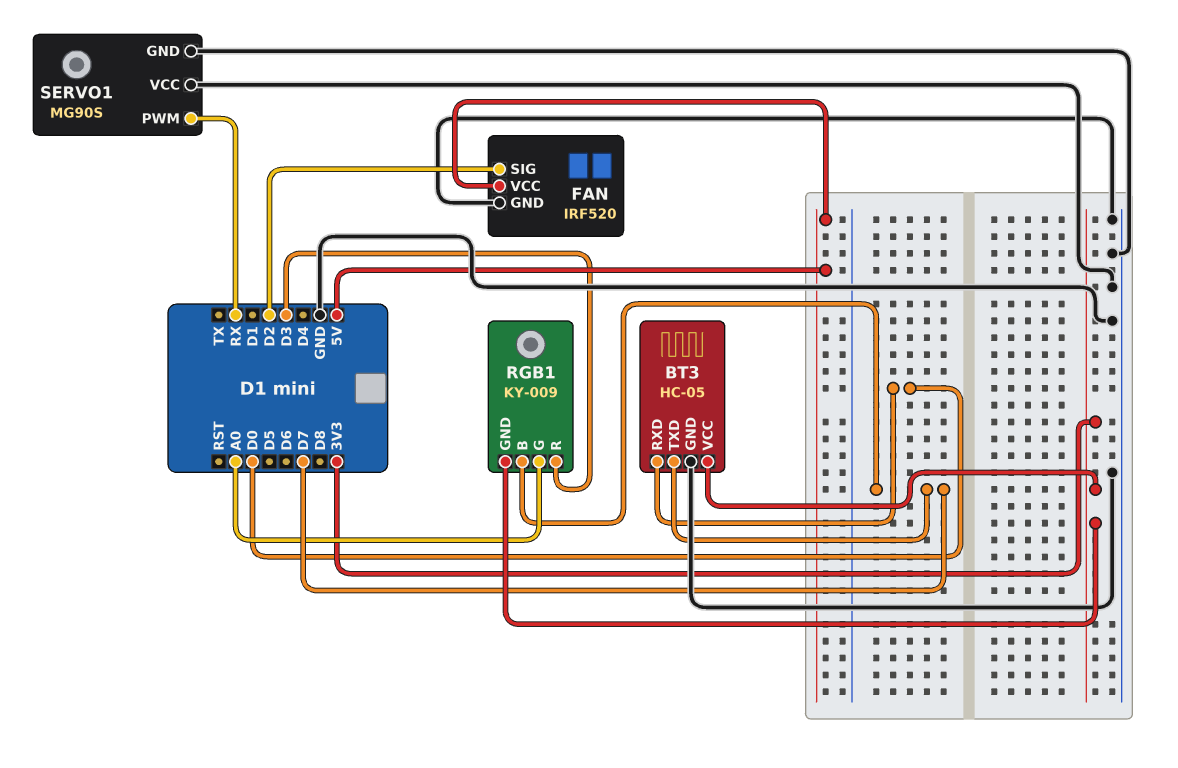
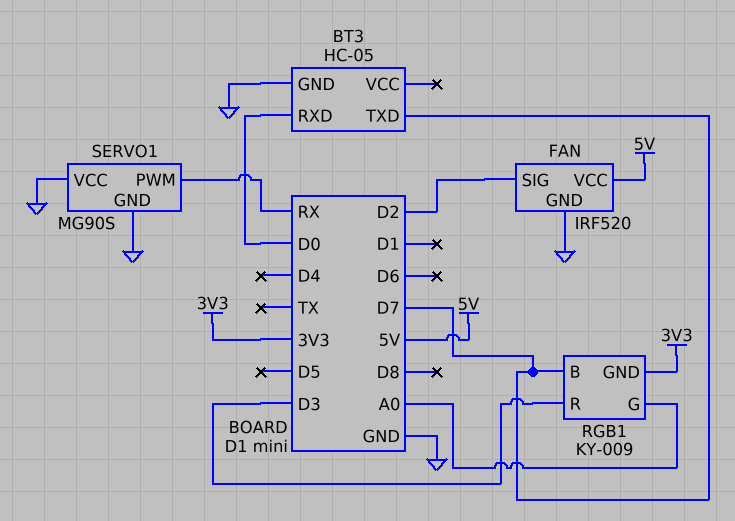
BT3 pin VCC: 3V3 -> none

